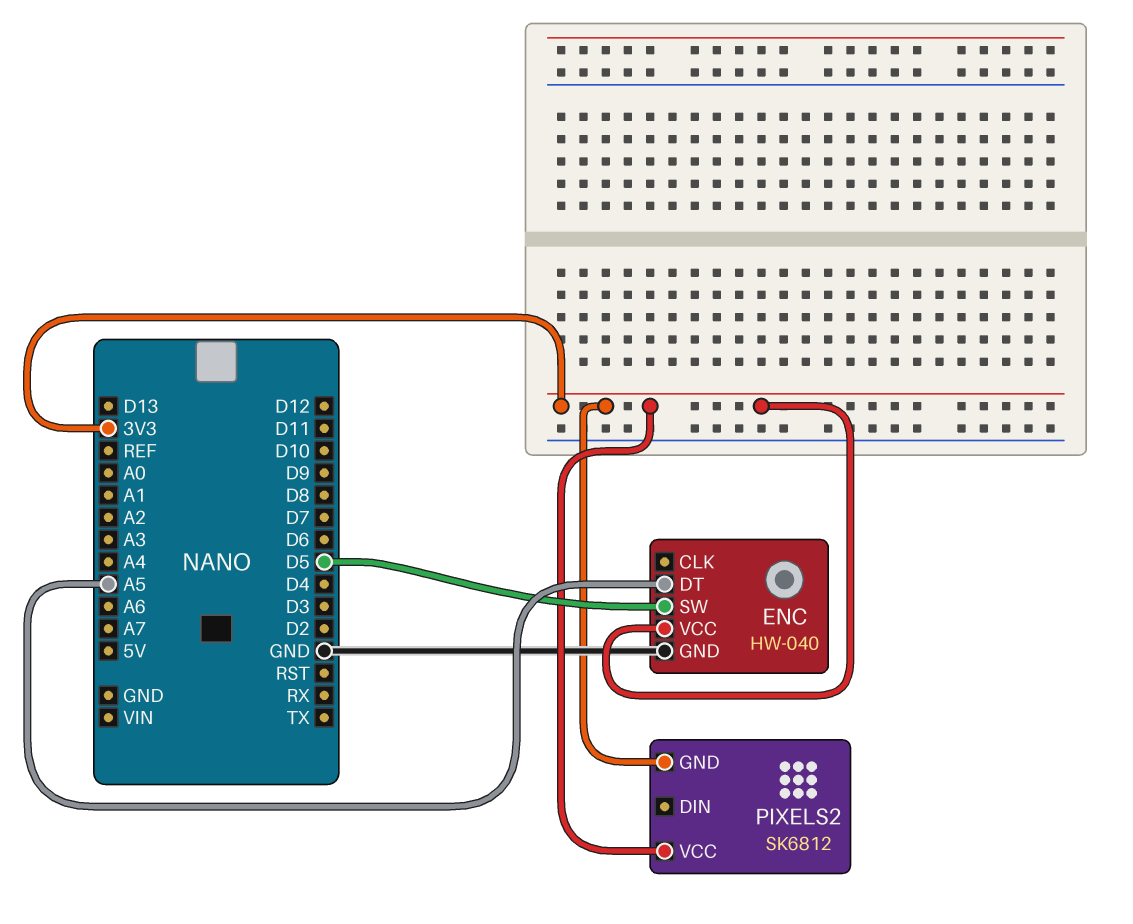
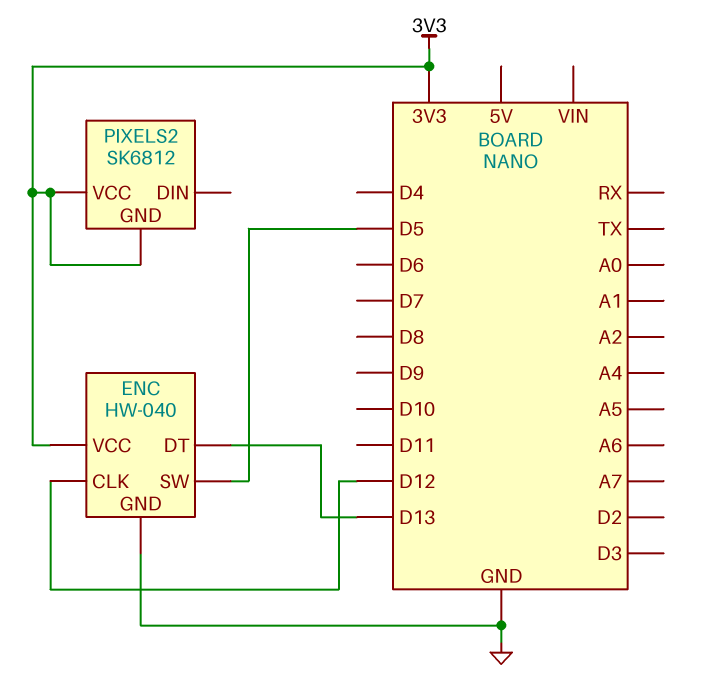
ENC pin CLK: none -> D12
ENC pin DT: A5 -> D13

